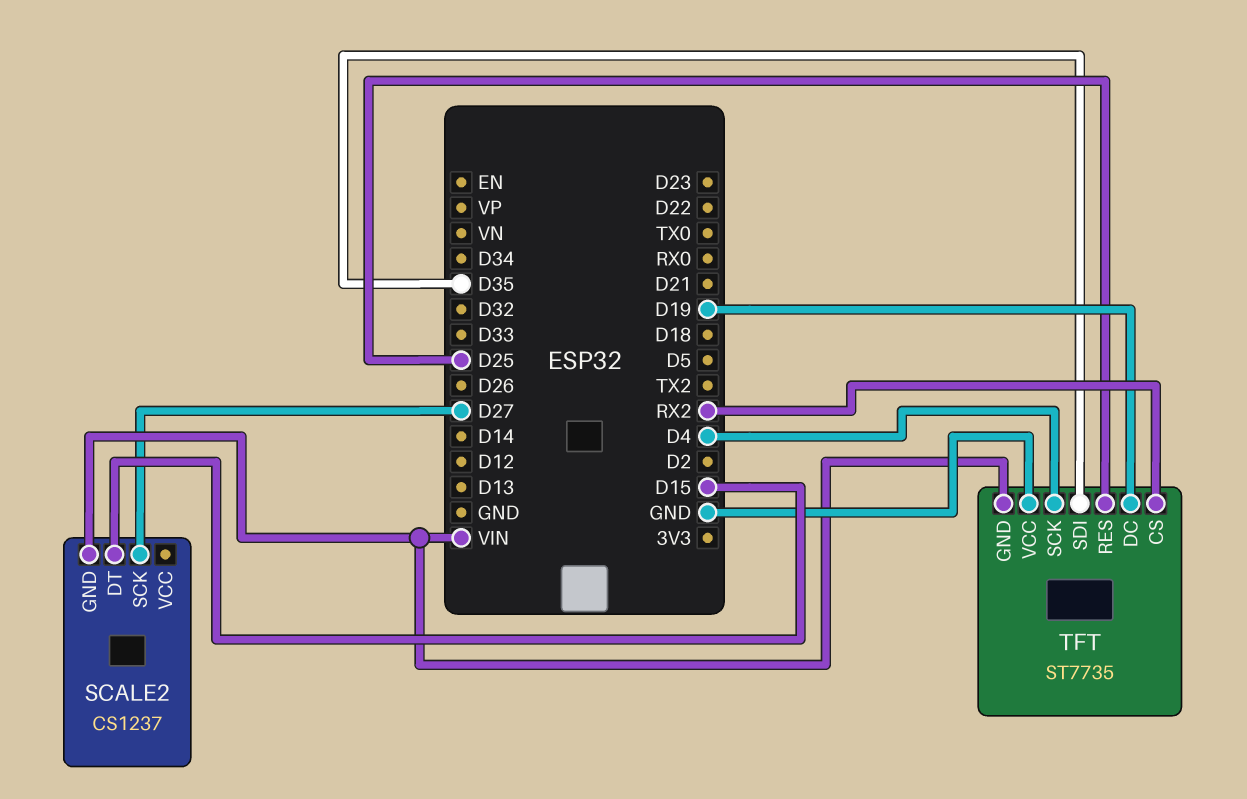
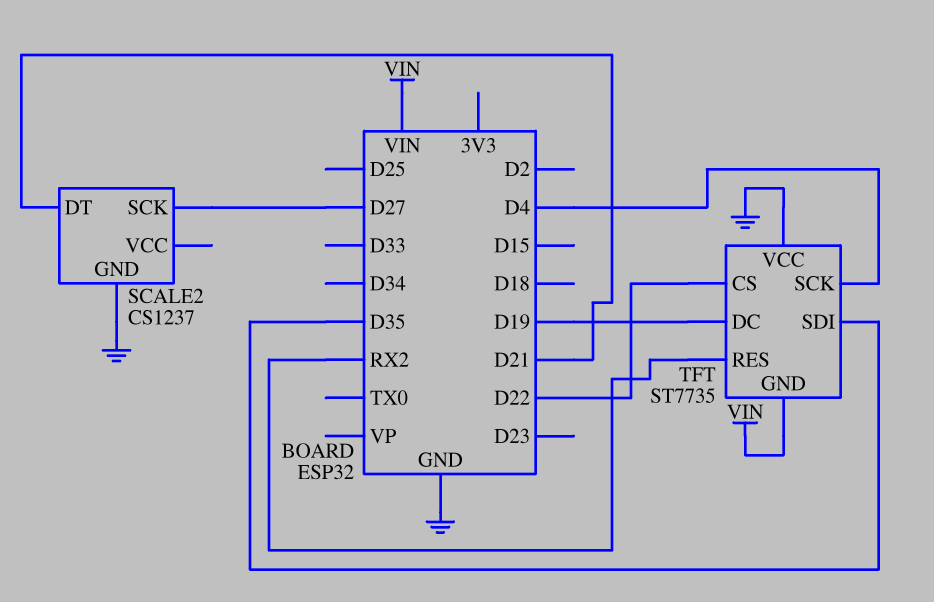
SCALE2 pin DT: D15 -> D21
SCALE2 pin GND: VIN -> GND
TFT pin CS: RX2 -> D22
TFT pin RES: D25 -> RX2

